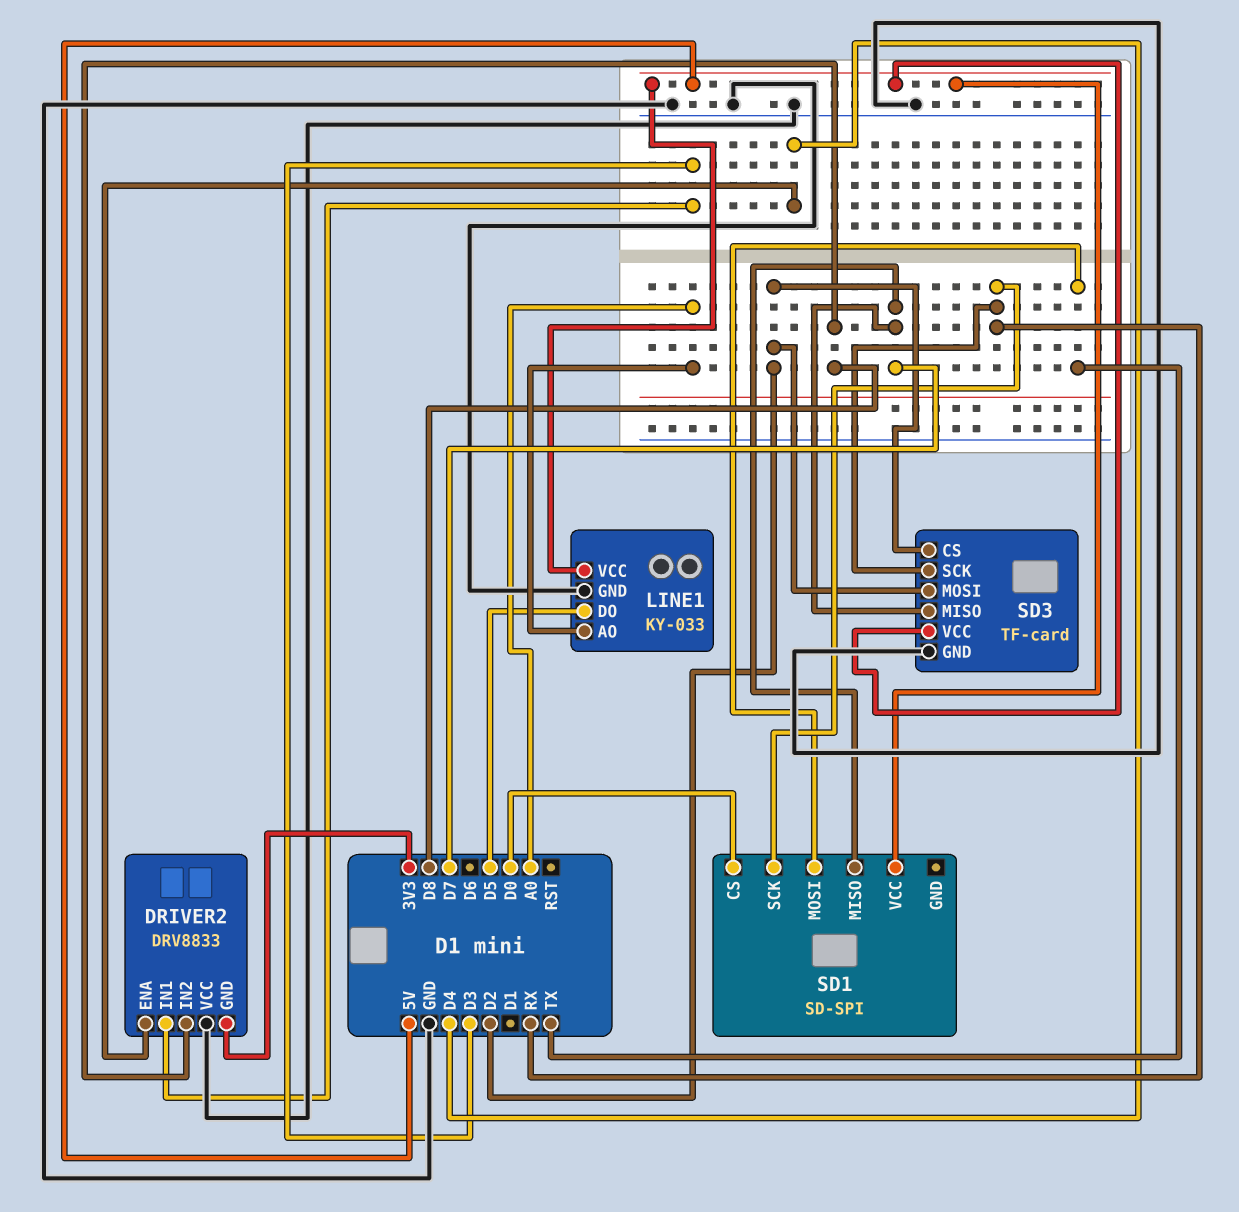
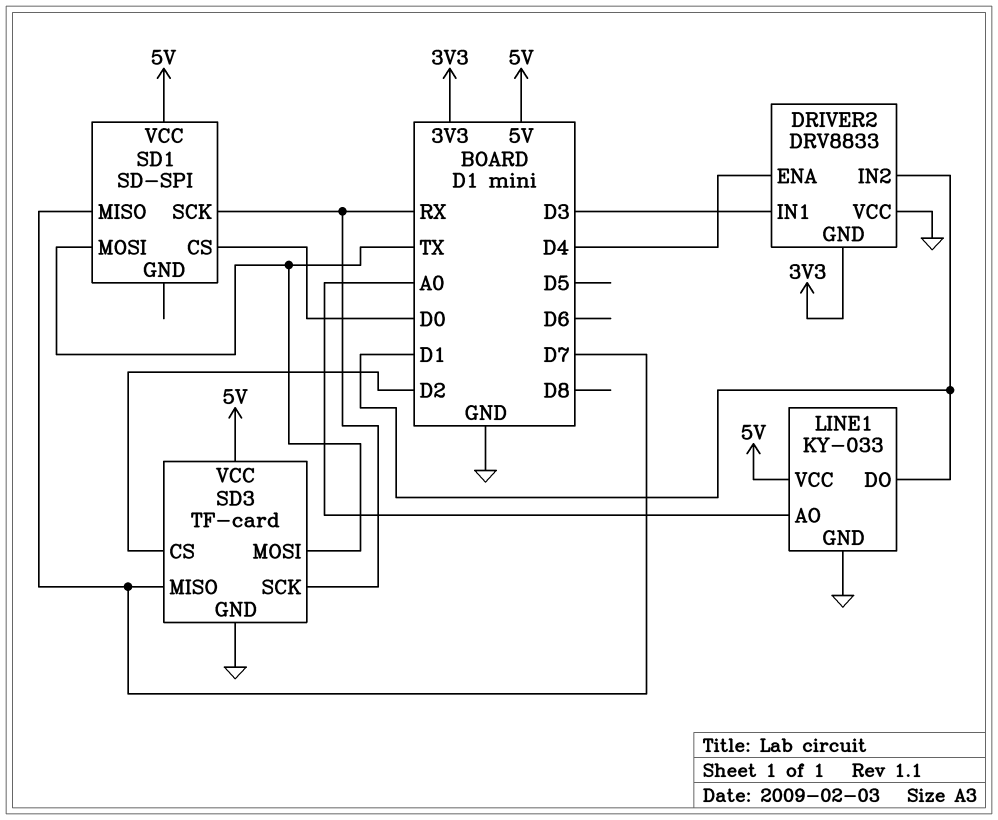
DRIVER2 pin IN2: D8 -> D1
LINE1 pin DO: D5 -> D1
SD3 pin MOSI: D2 -> TX

